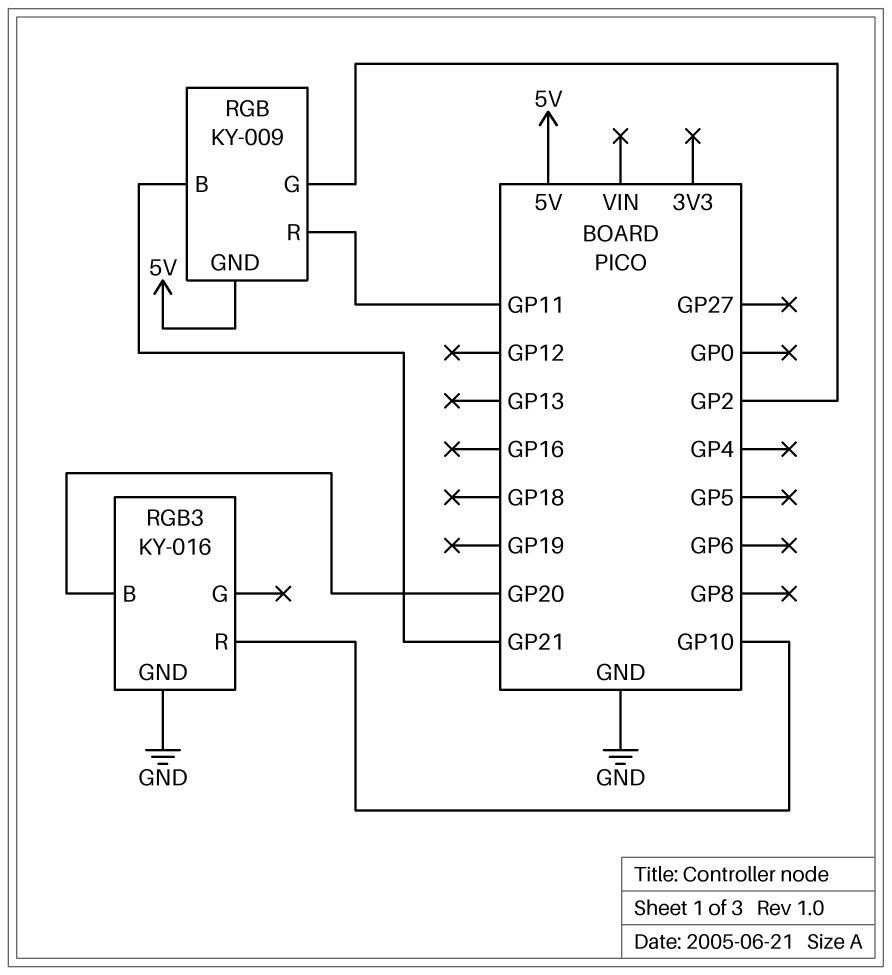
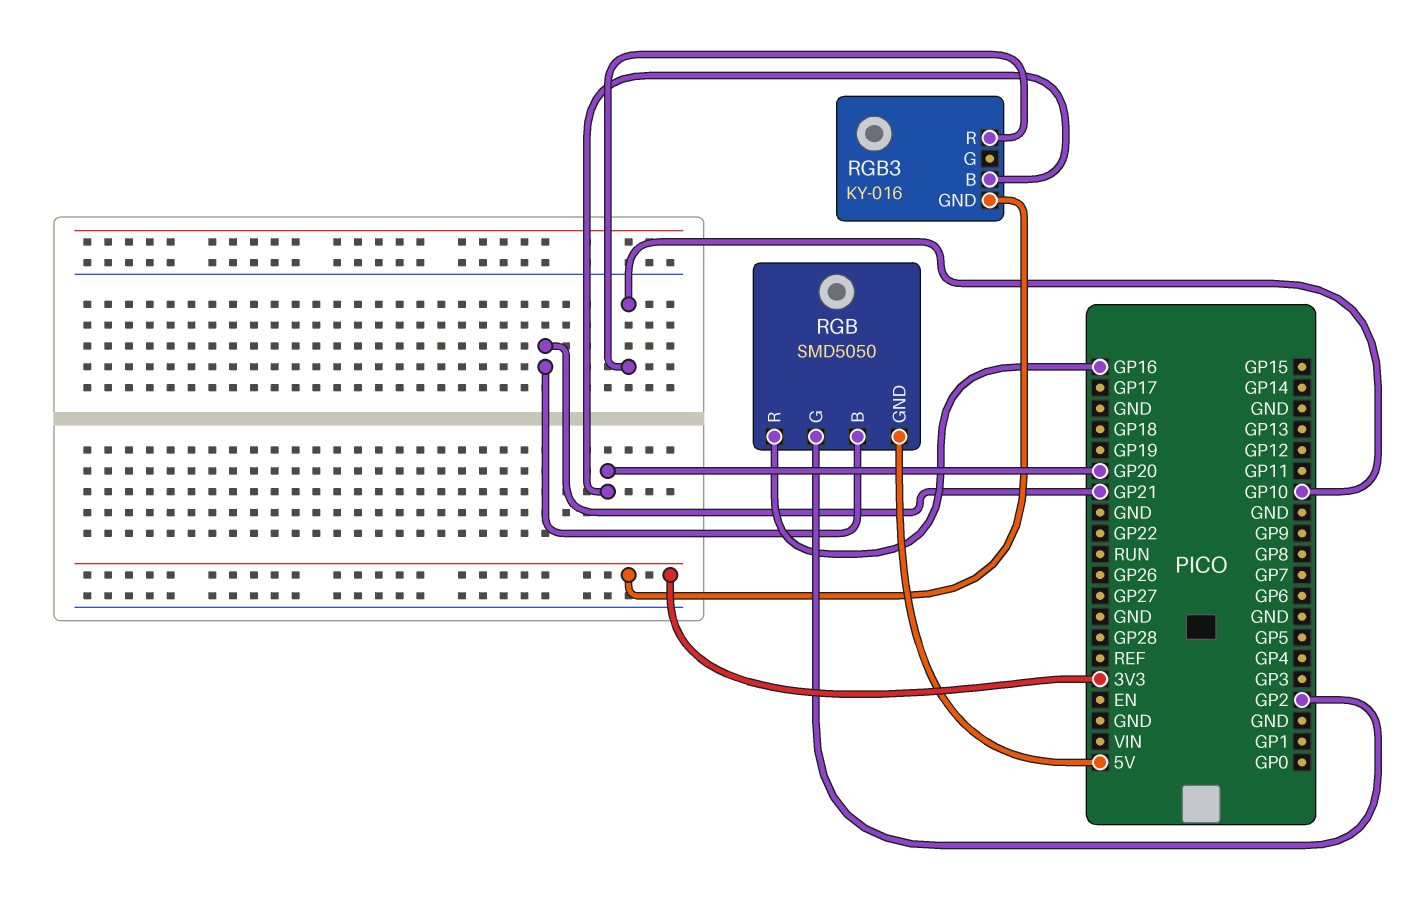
RGB: KY-009 -> SMD5050
RGB pin R: GP11 -> GP16
RGB3 pin GND: GND -> 3V3

